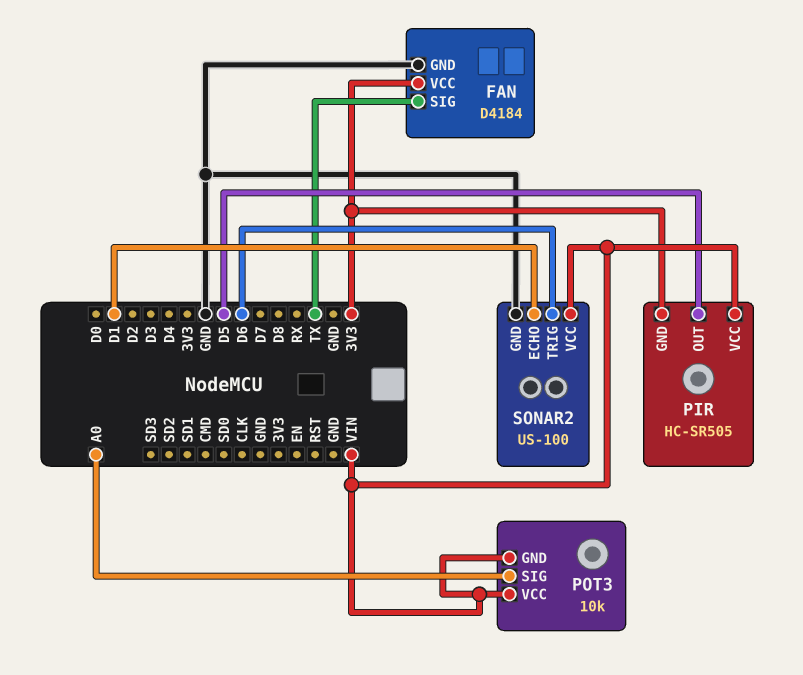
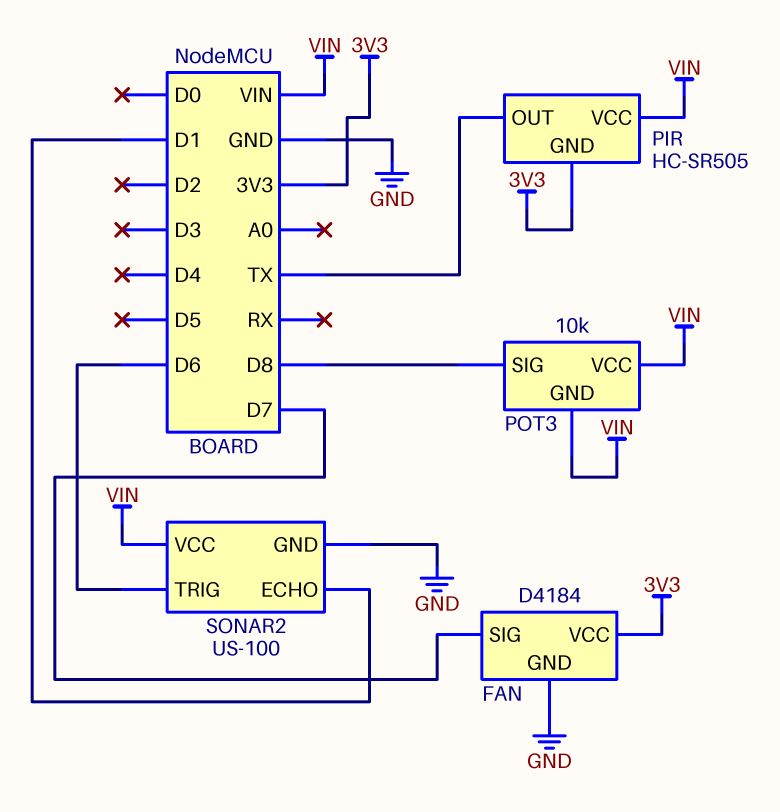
FAN pin SIG: TX -> D7
PIR pin OUT: D5 -> TX
POT3 pin SIG: A0 -> D8

